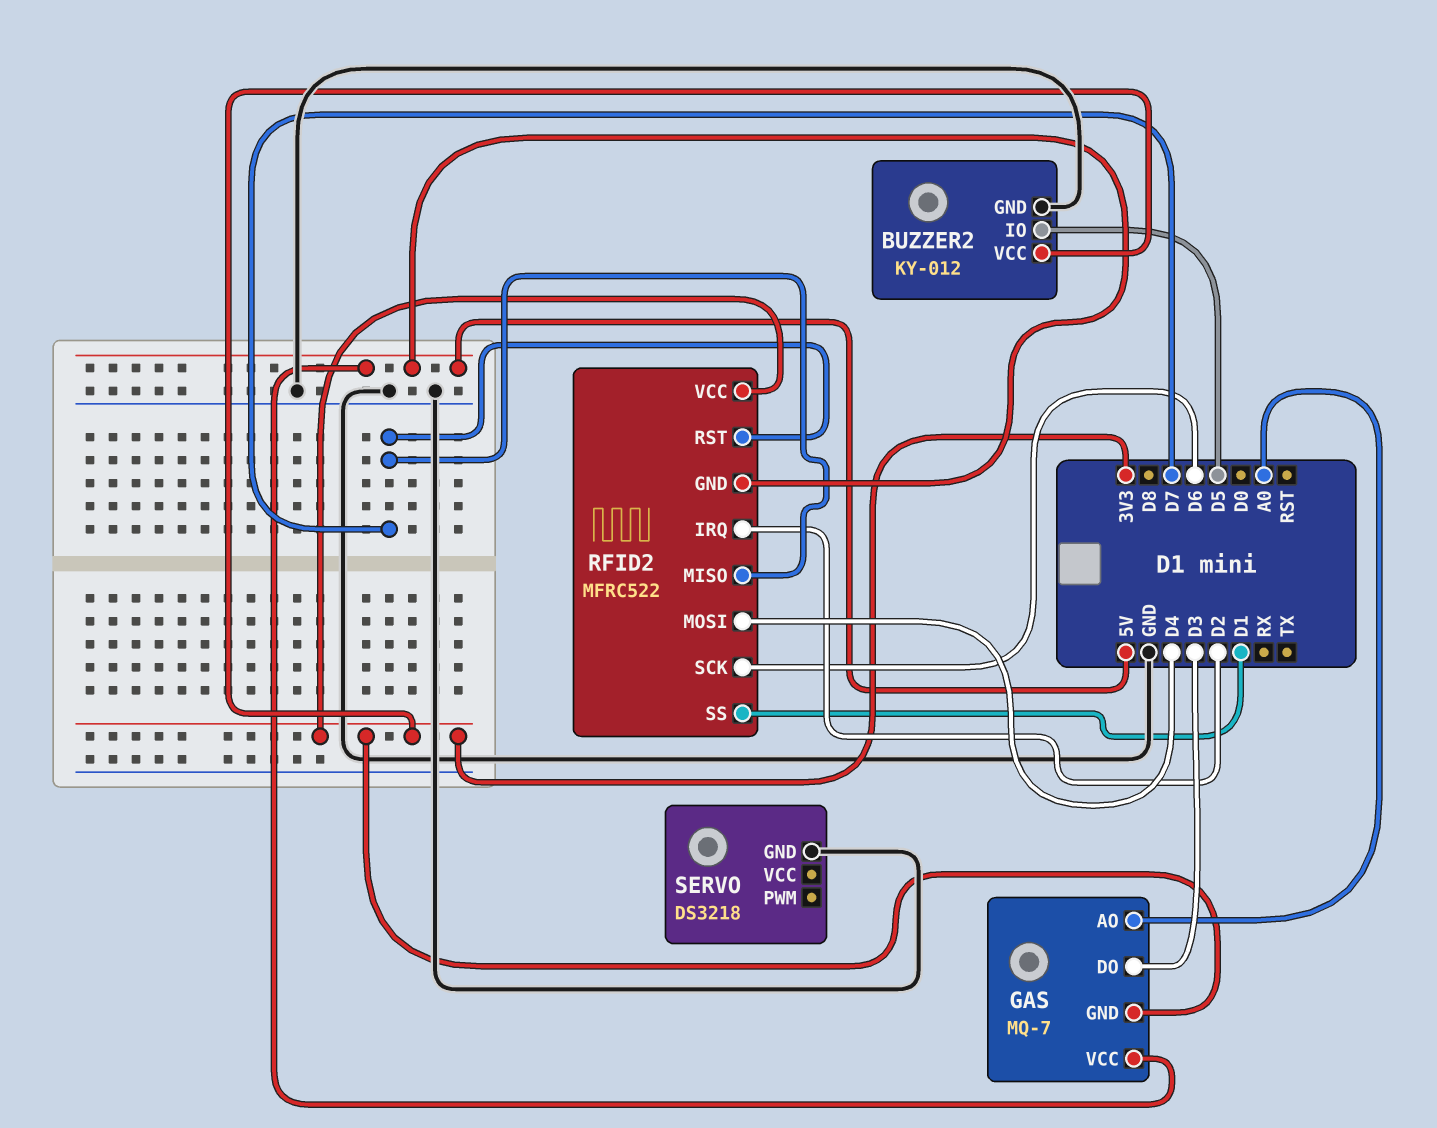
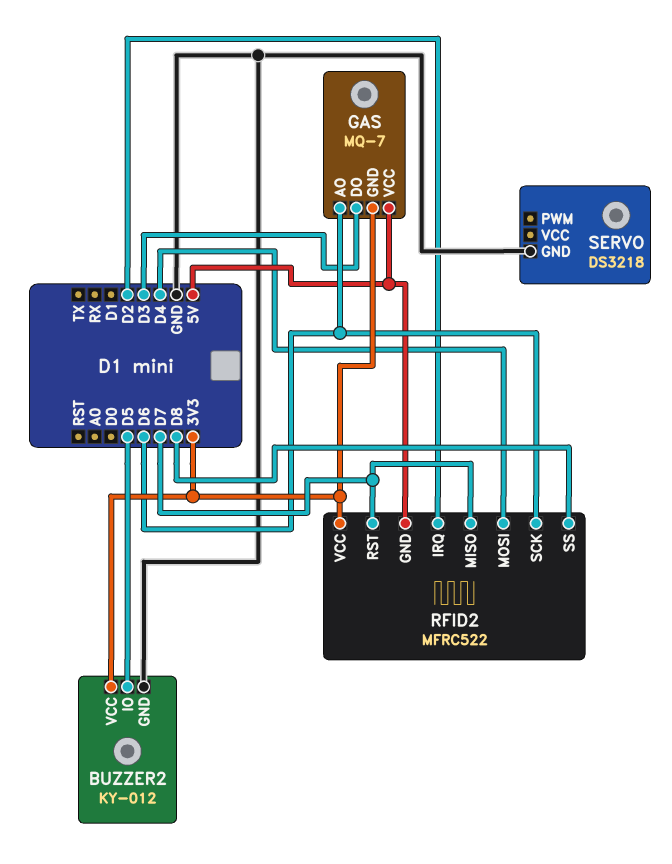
GAS pin AO: A0 -> D6
RFID2 pin SS: D1 -> D8

